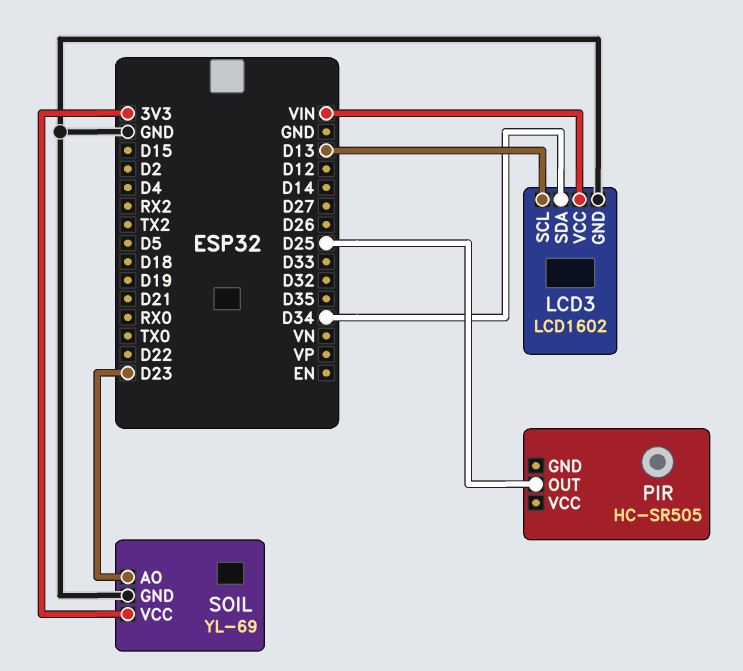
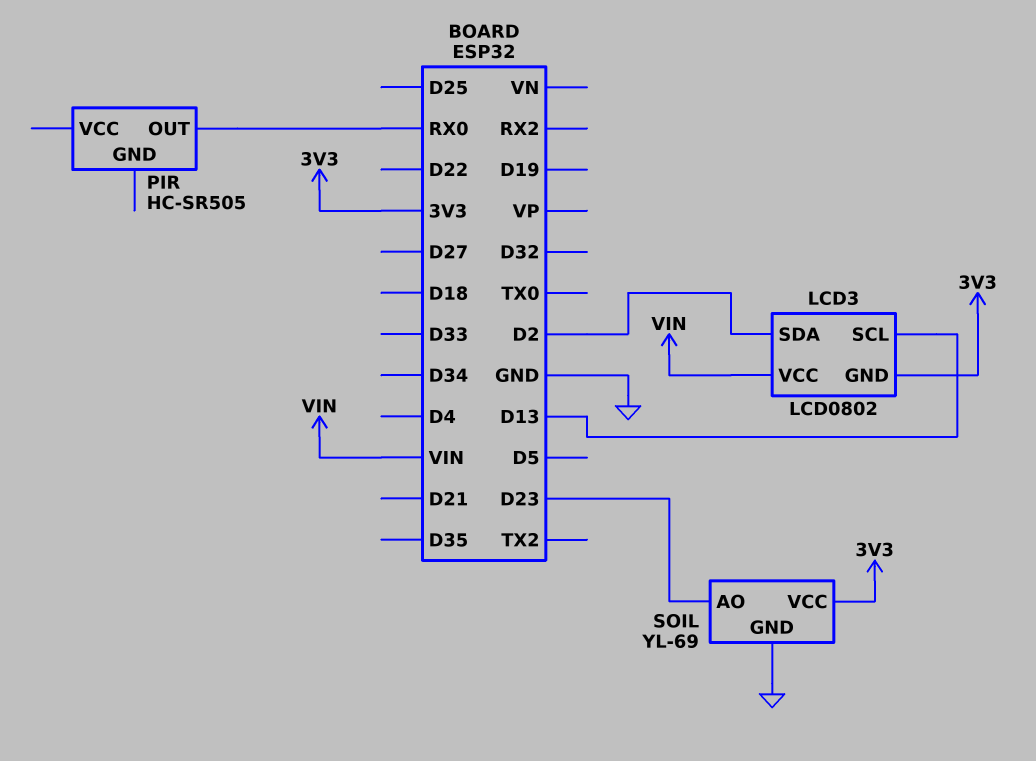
LCD3: LCD1602 -> LCD0802
LCD3 pin GND: GND -> 3V3
LCD3 pin SDA: D34 -> D2
PIR pin OUT: D25 -> RX0

